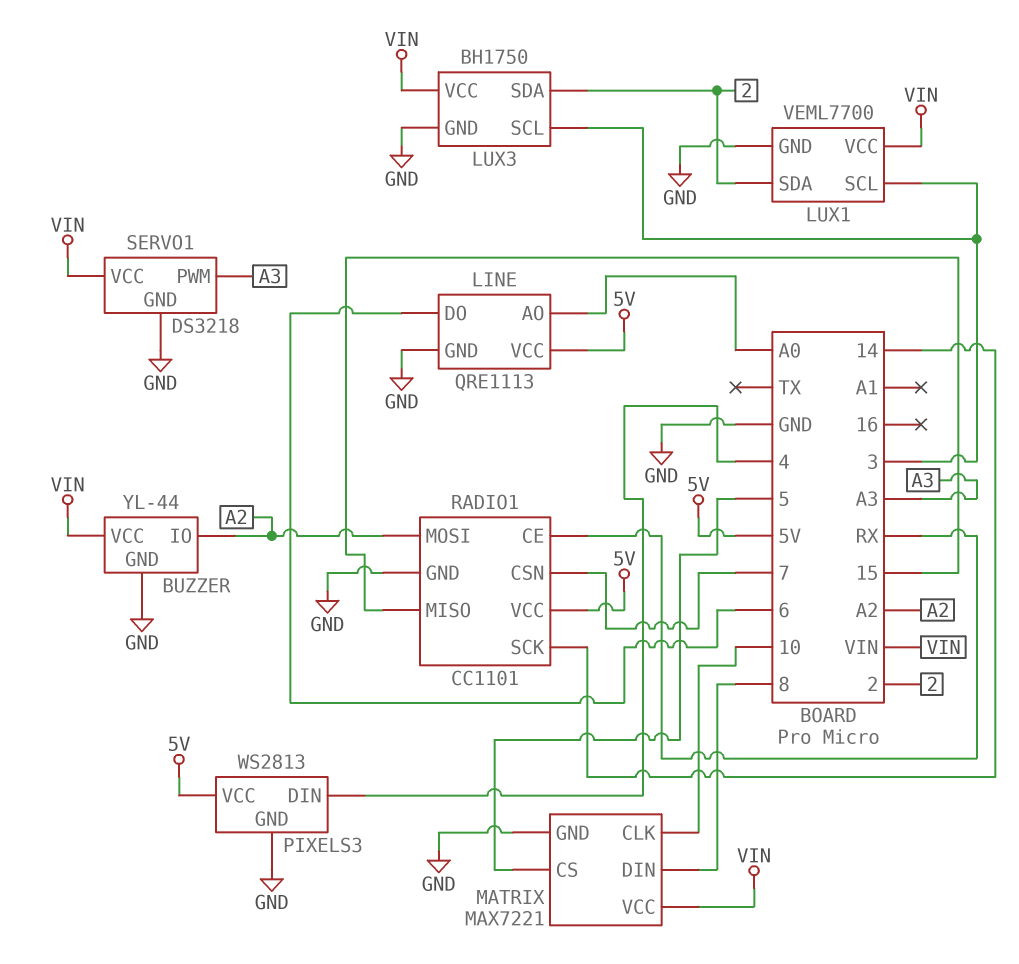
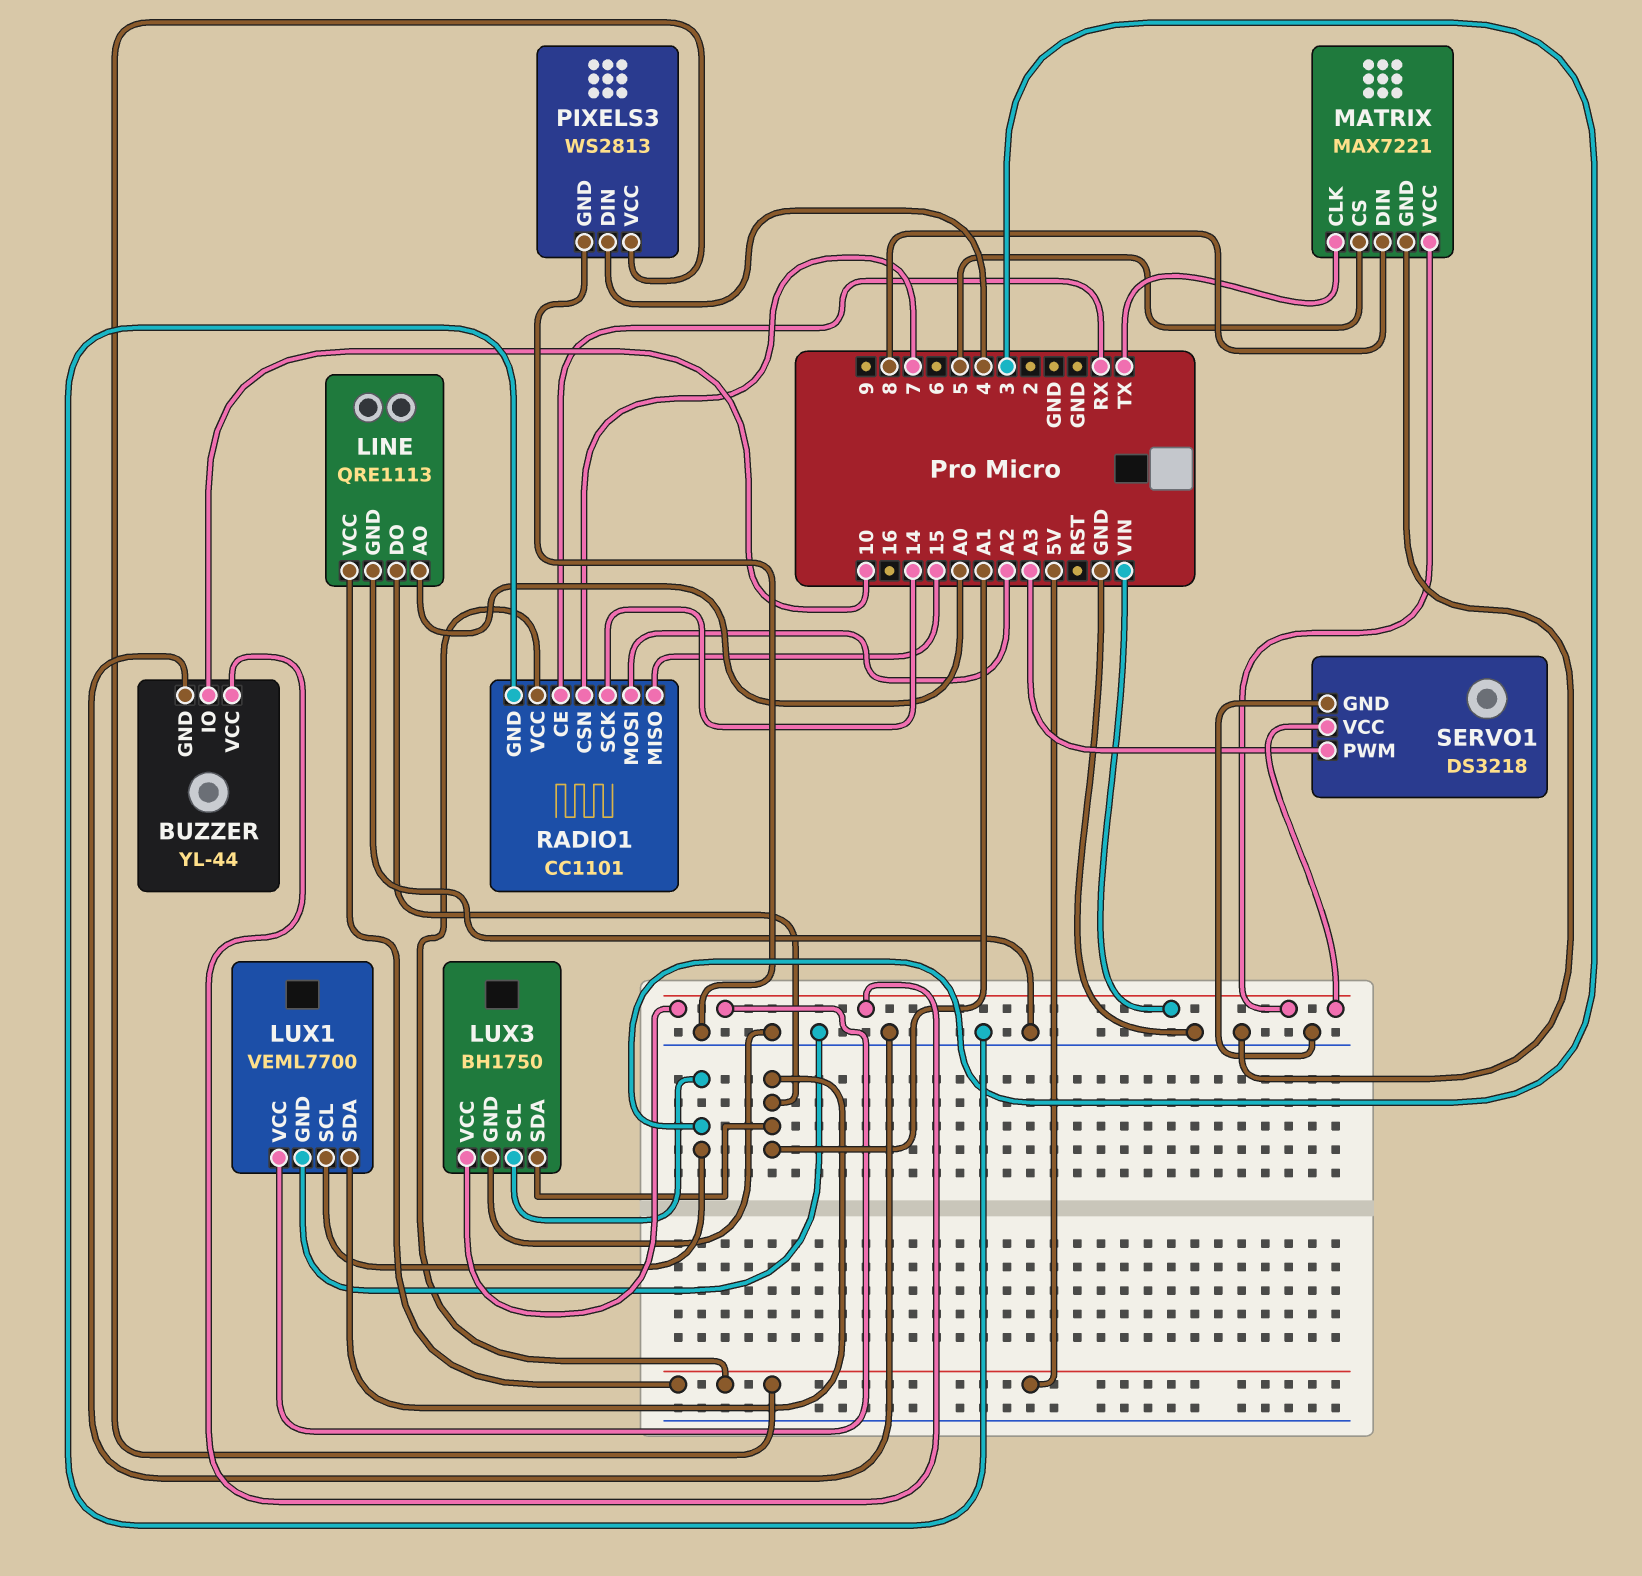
BUZZER pin IO: A2 -> 10
LINE pin DO: 6 -> A1
LUX1 pin SDA: 2 -> A1
LUX3 pin SDA: 2 -> A1
MATRIX pin CLK: 10 -> TX

